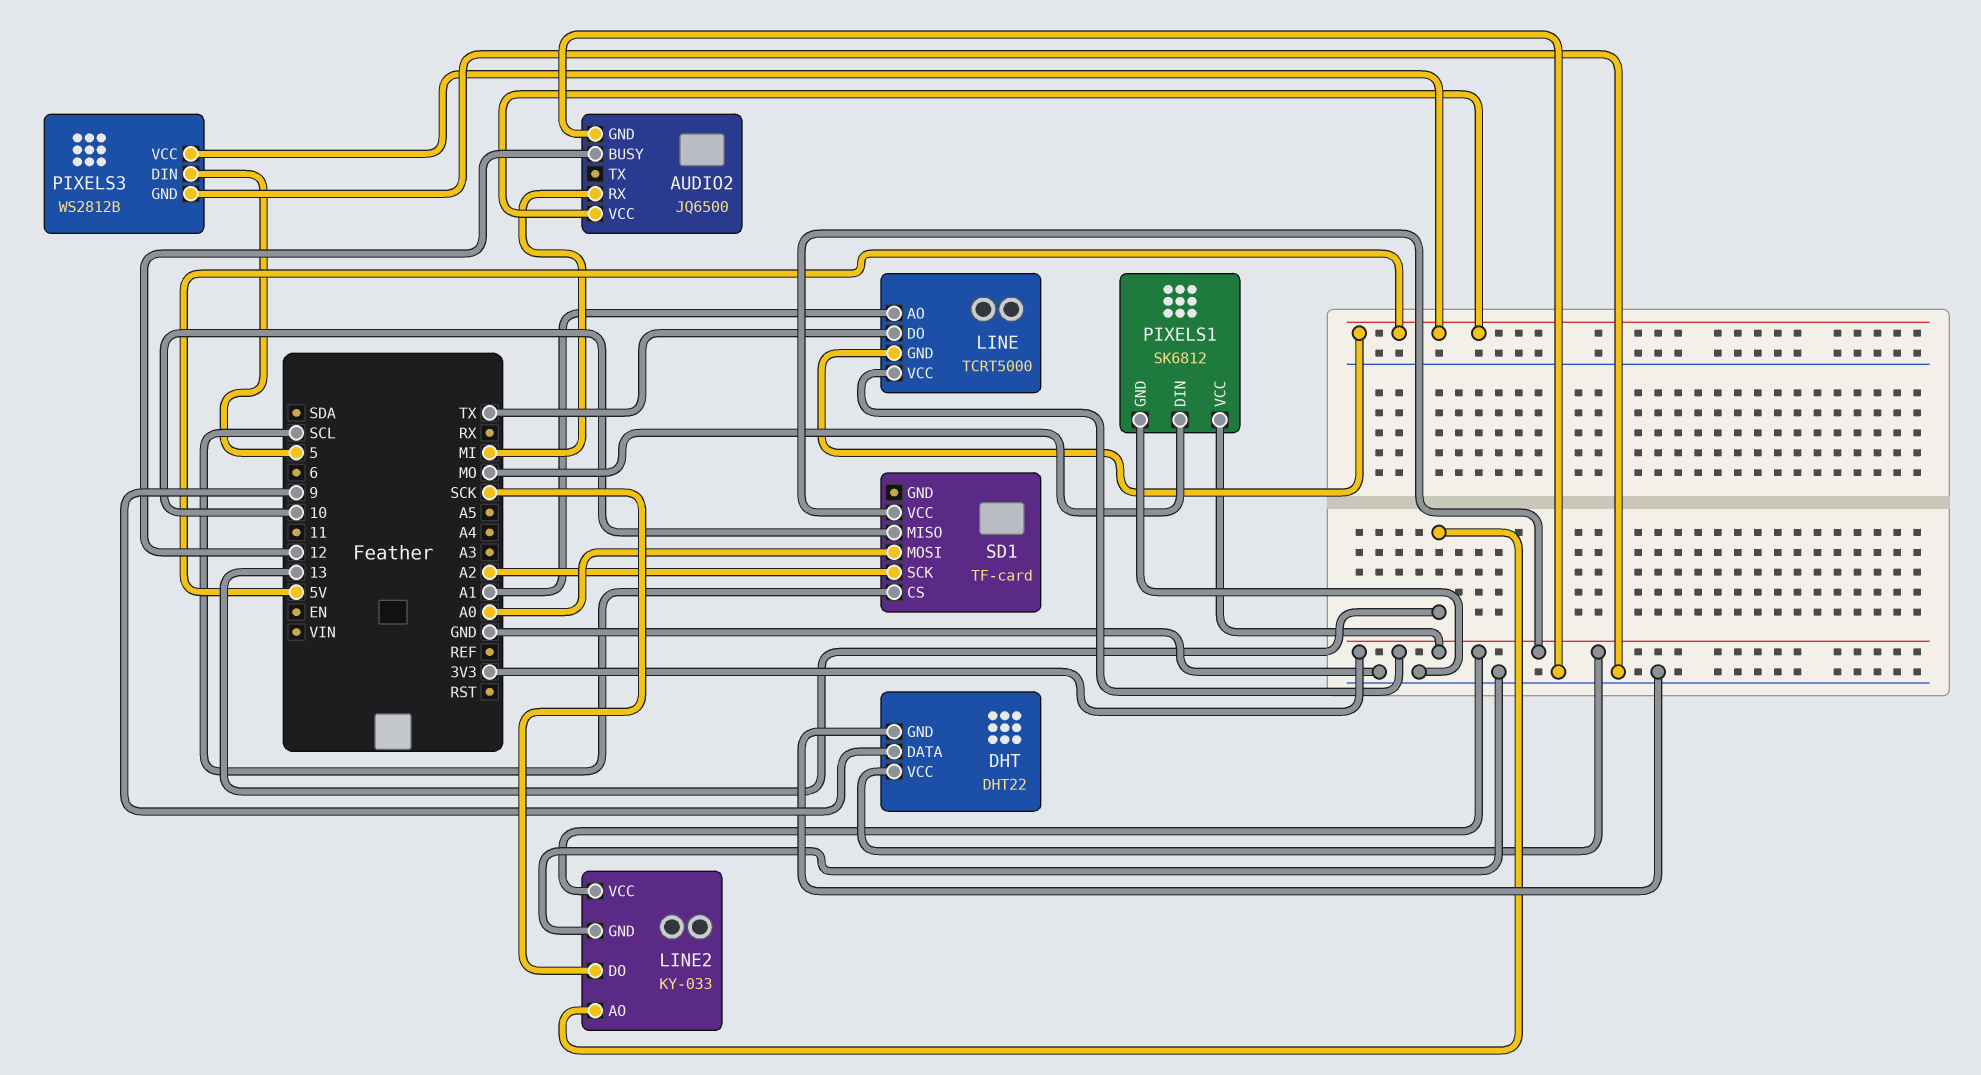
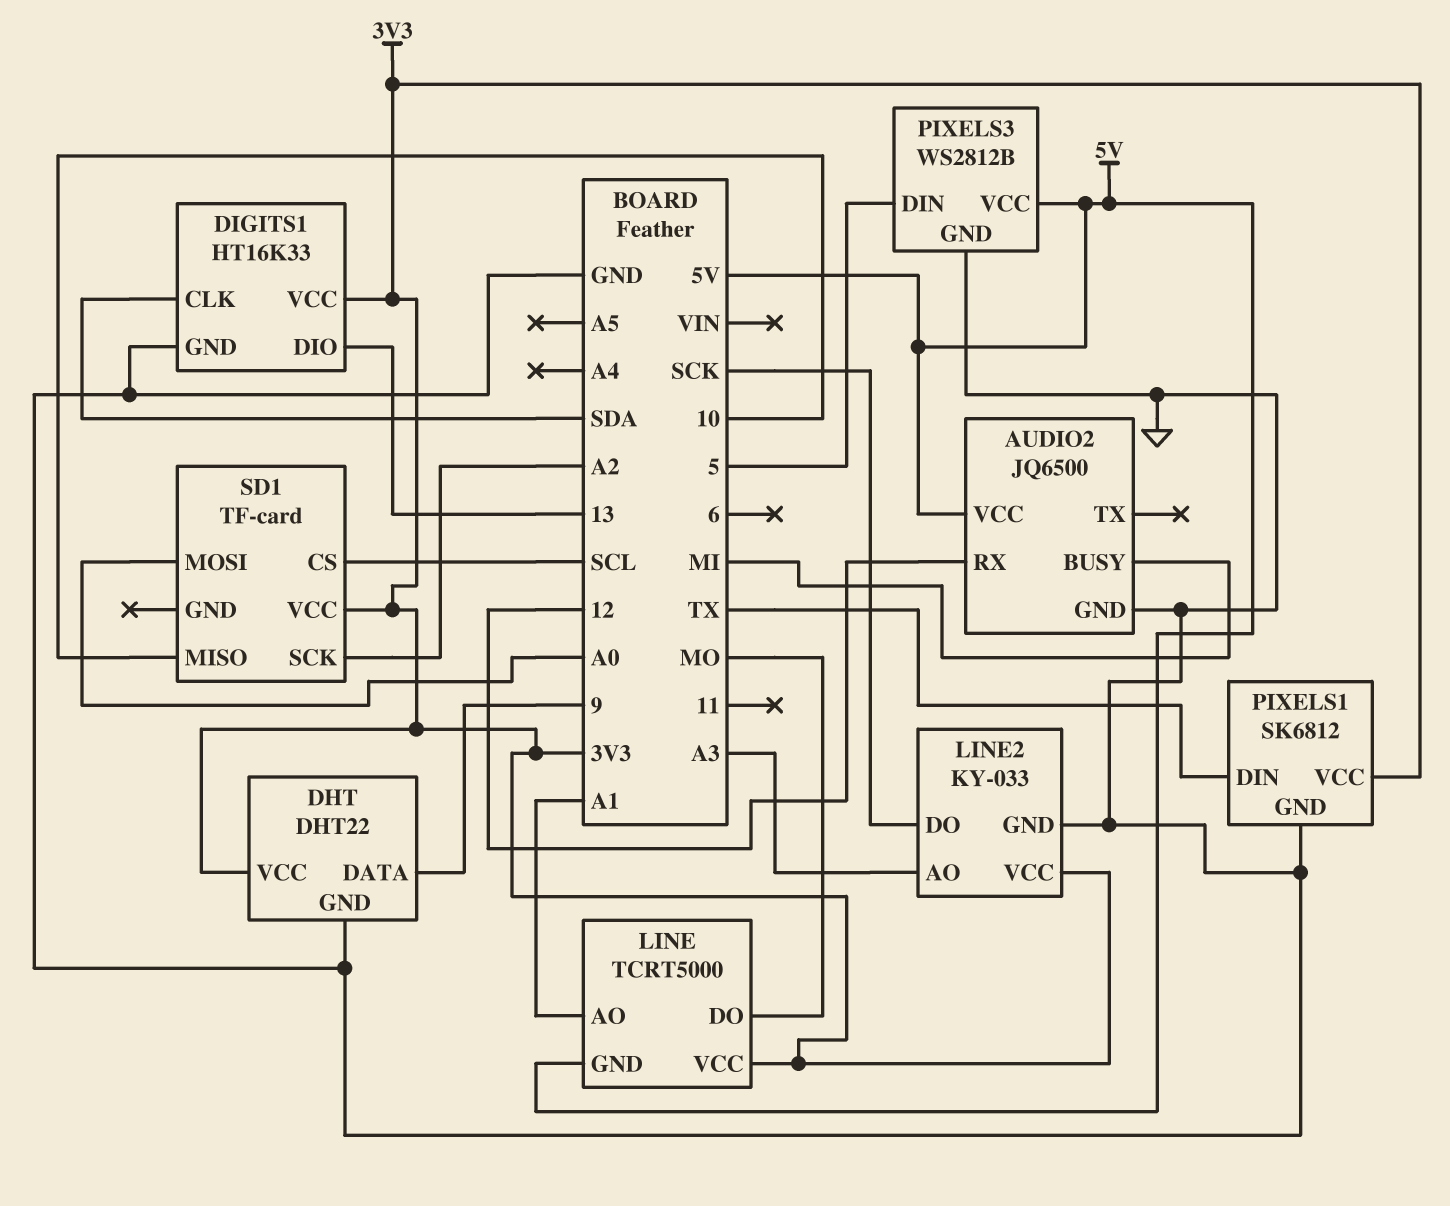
AUDIO2 pin BUSY: 12 -> MI
AUDIO2 pin RX: MI -> 12
DIGITS1: none -> HT16K33
DIGITS1 pin CLK: none -> SDA
DIGITS1 pin DIO: none -> 13
DIGITS1 pin GND: none -> GND
DIGITS1 pin VCC: none -> 3V3
LINE pin DO: TX -> MO
LINE2 pin AO: 13 -> A3
PIXELS1 pin DIN: MO -> TX

